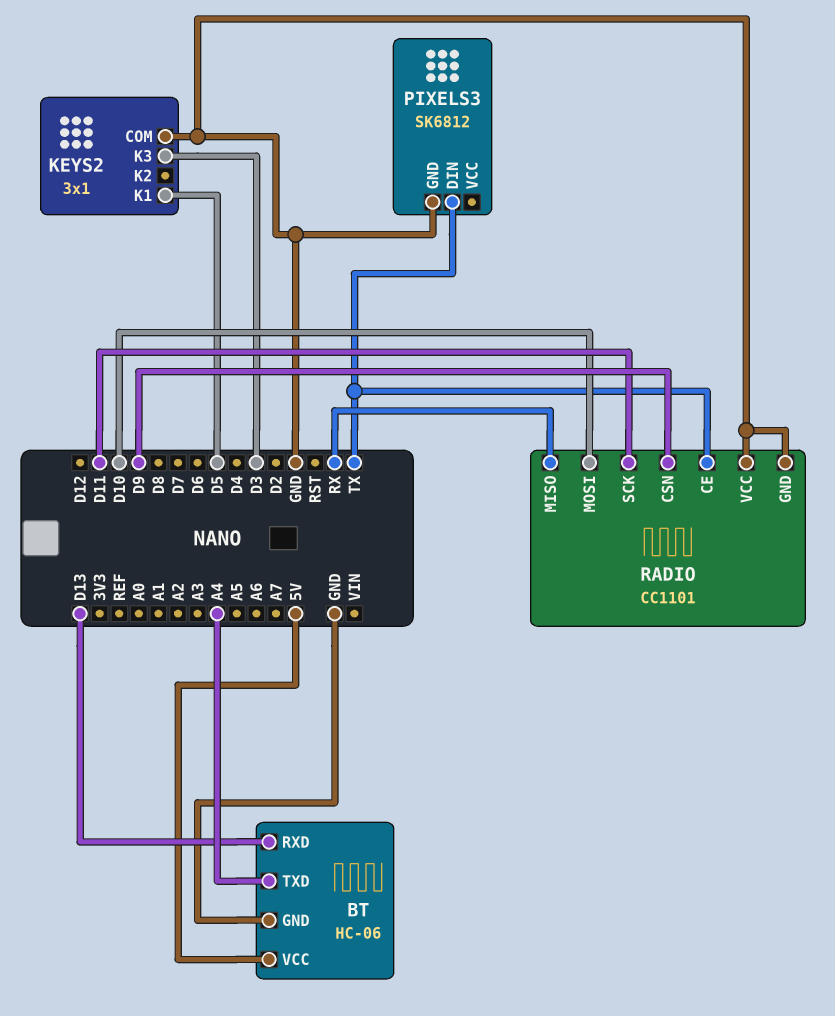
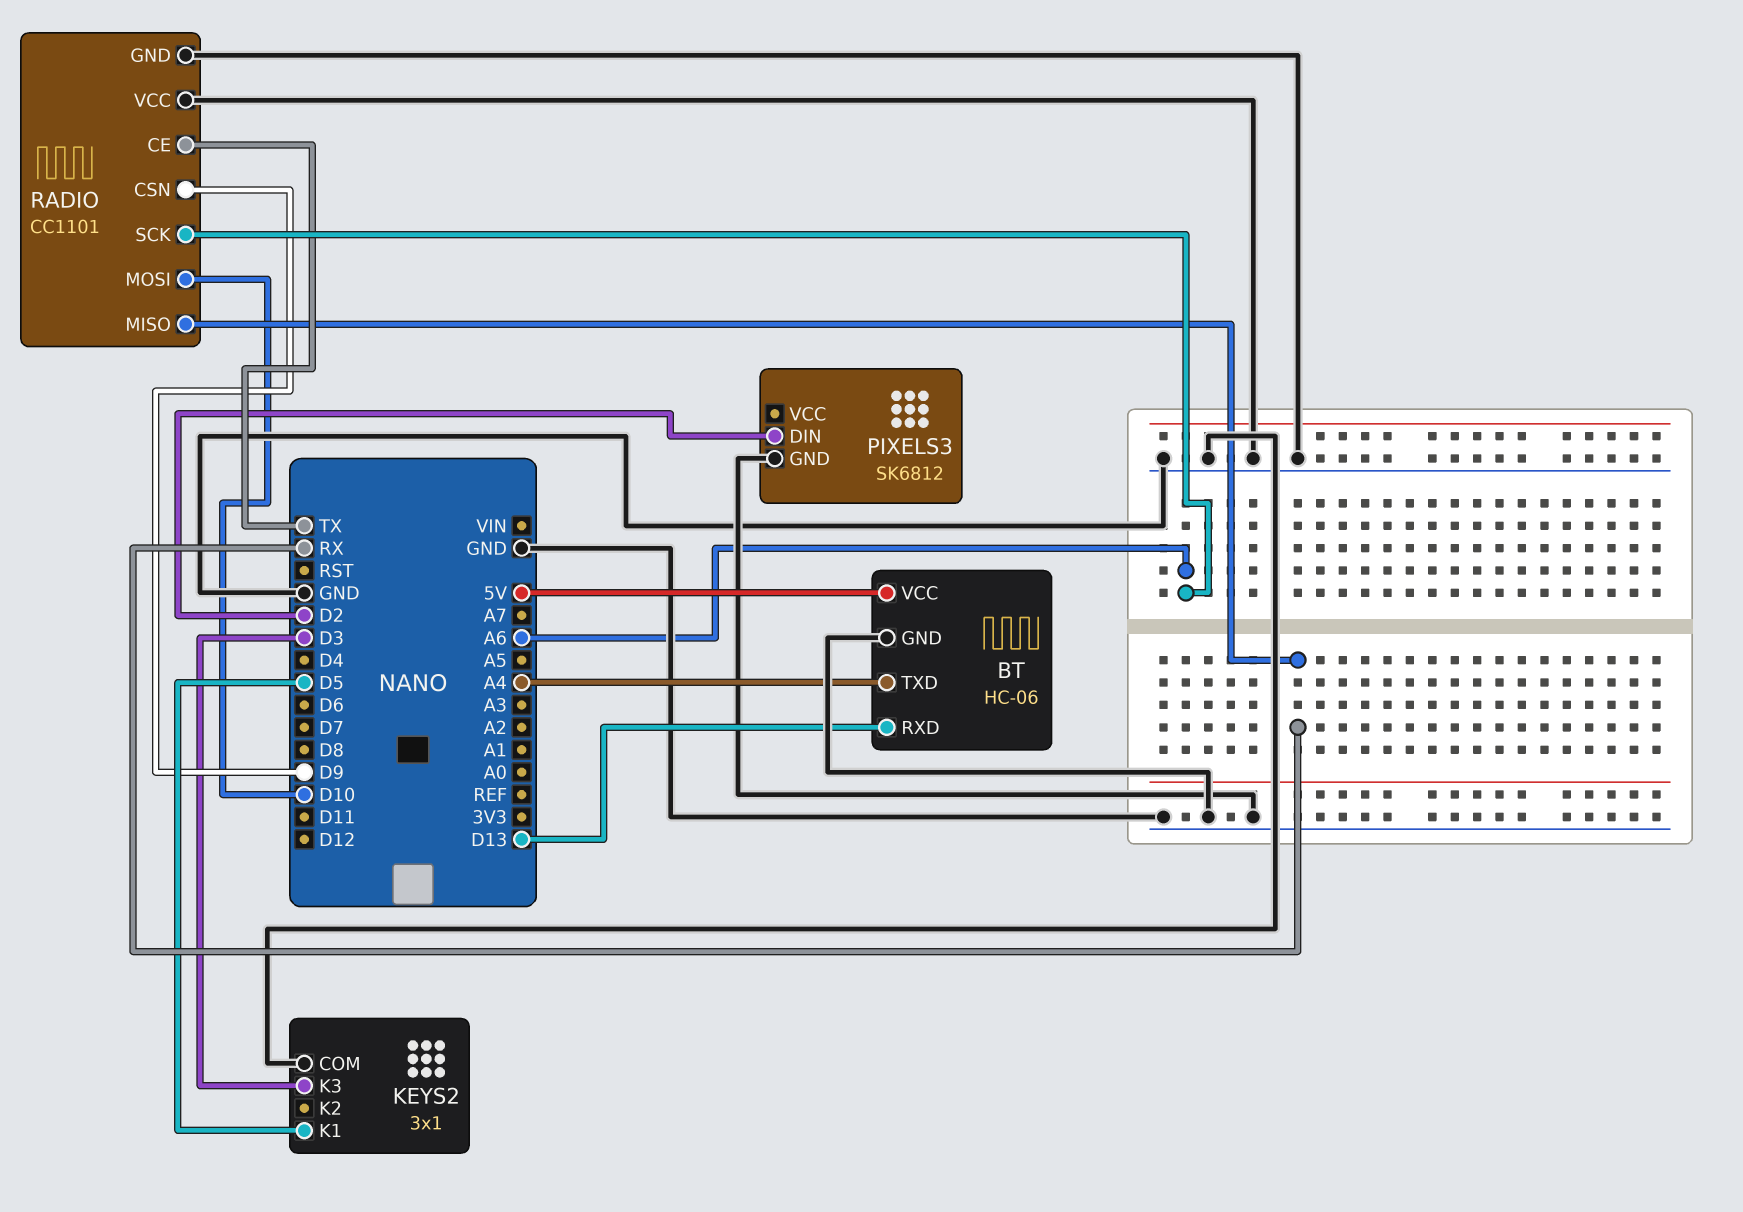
PIXELS3 pin DIN: TX -> D2
RADIO pin SCK: D11 -> A6

